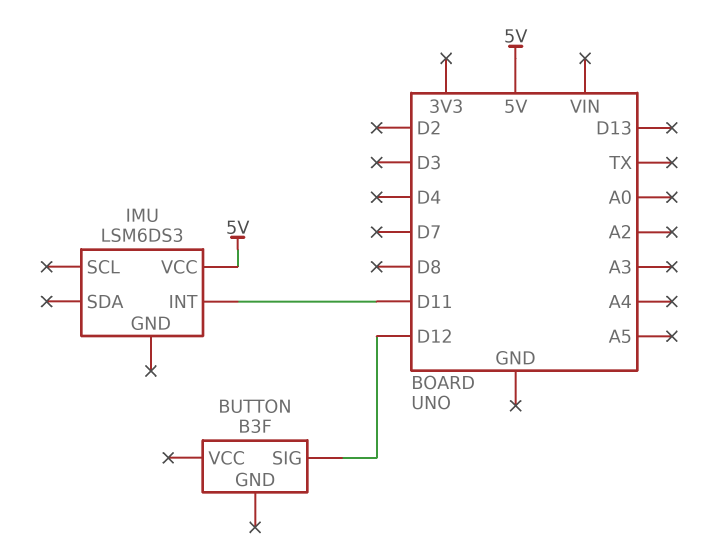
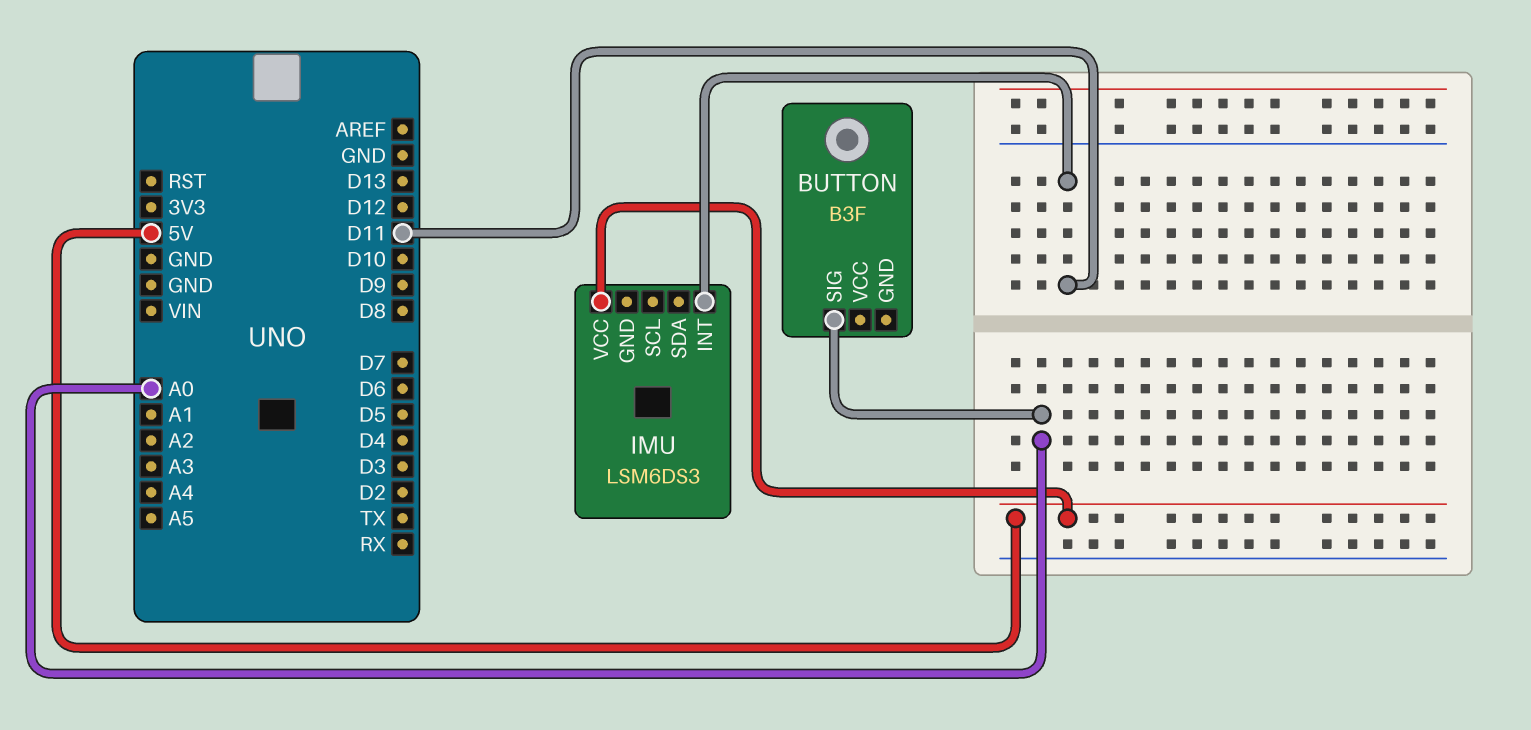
BUTTON pin SIG: D12 -> A0

